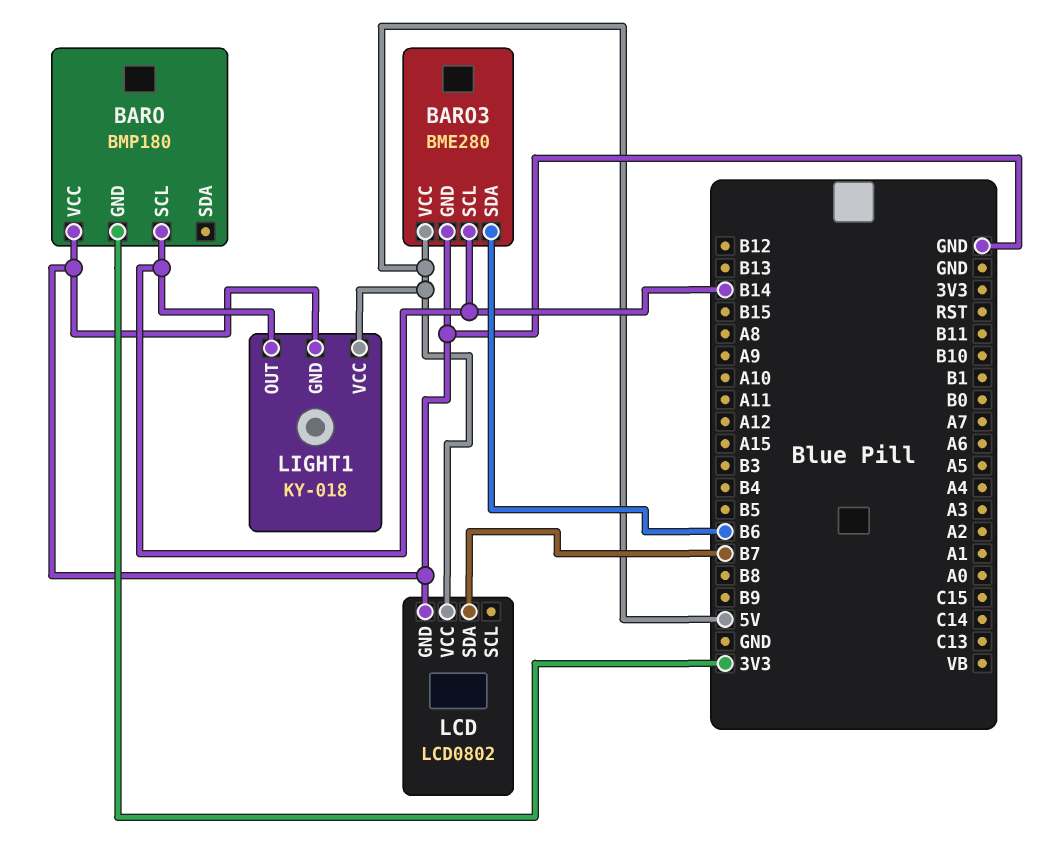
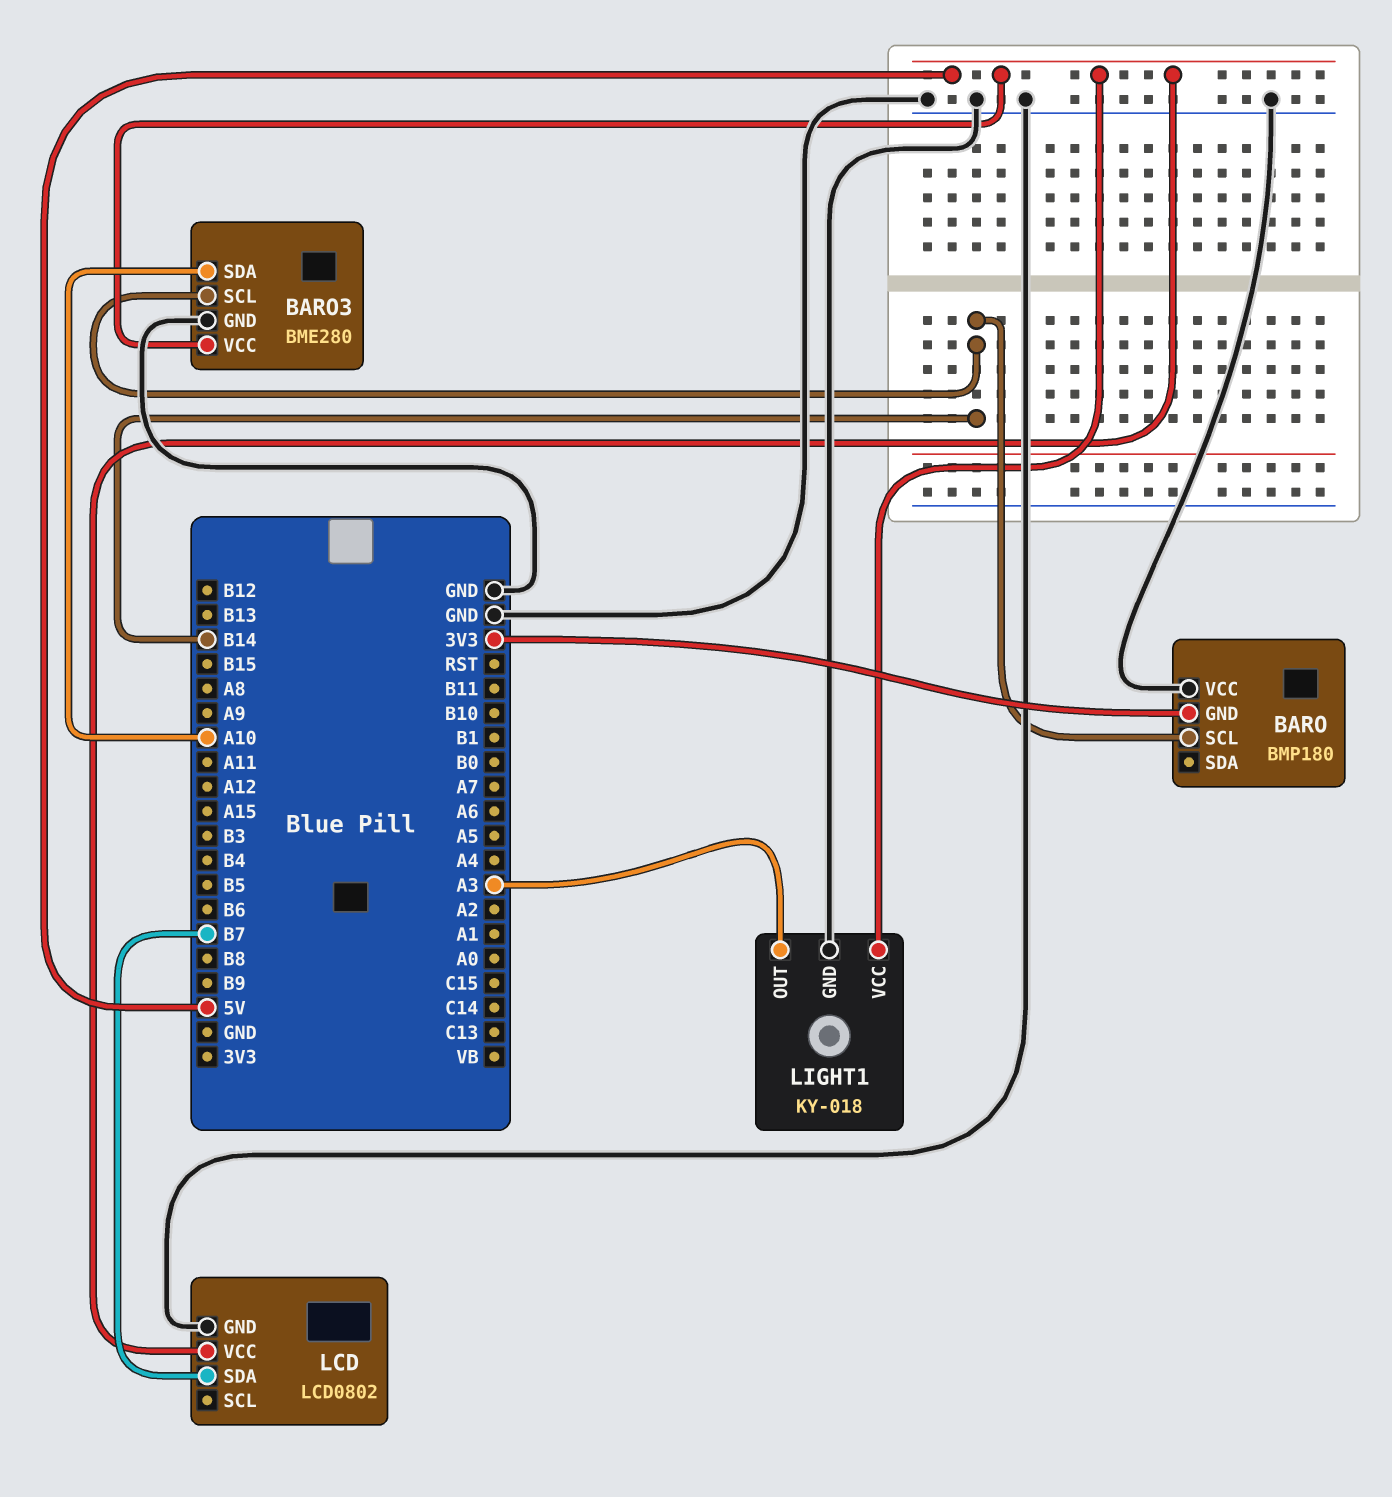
BARO3 pin SDA: B6 -> A10
LIGHT1 pin OUT: B14 -> A3

